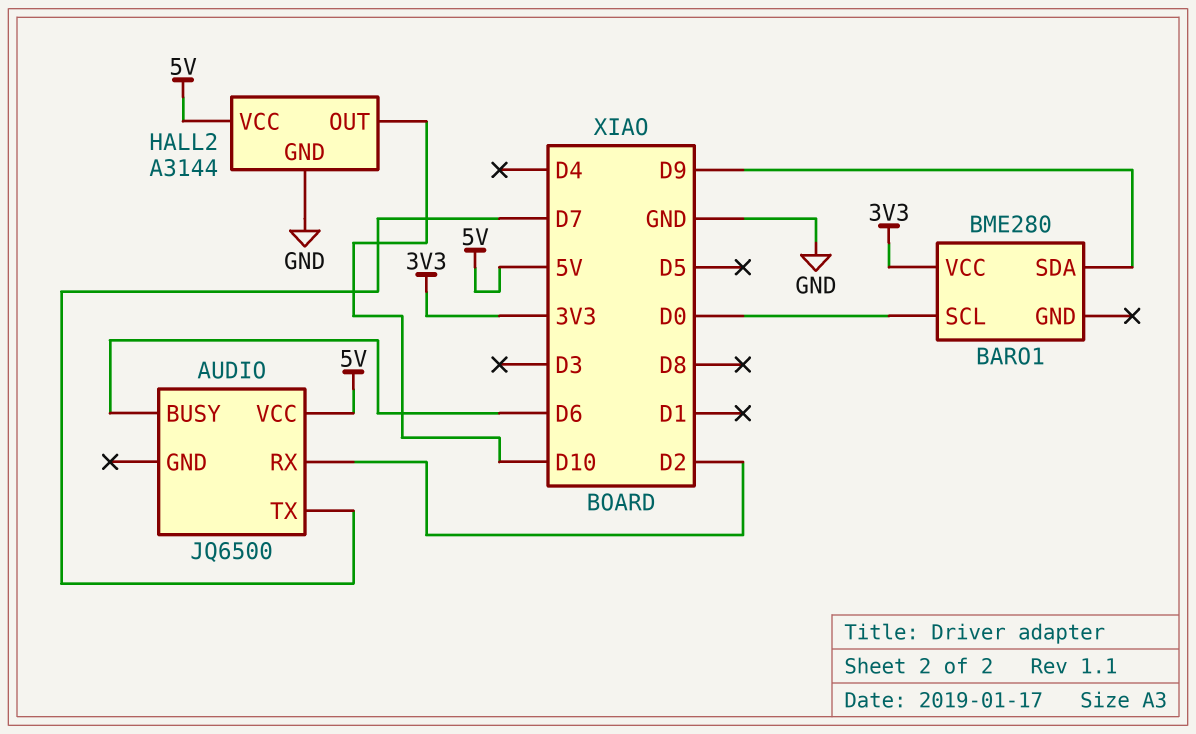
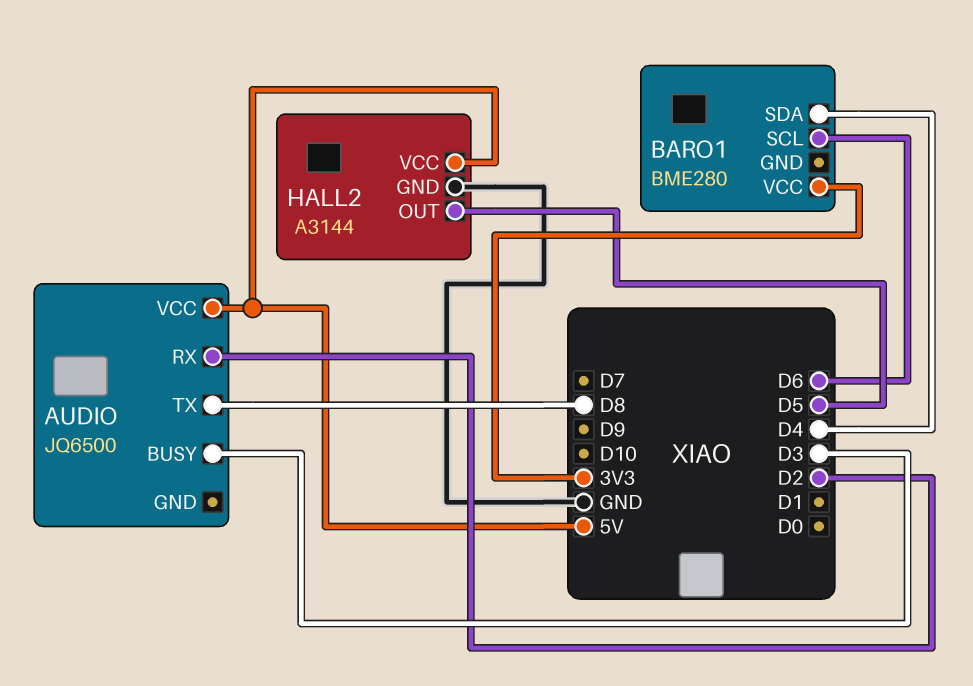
AUDIO pin BUSY: D6 -> D3
AUDIO pin TX: D7 -> D8
BARO1 pin SCL: D0 -> D6
BARO1 pin SDA: D9 -> D4
HALL2 pin OUT: D10 -> D5

